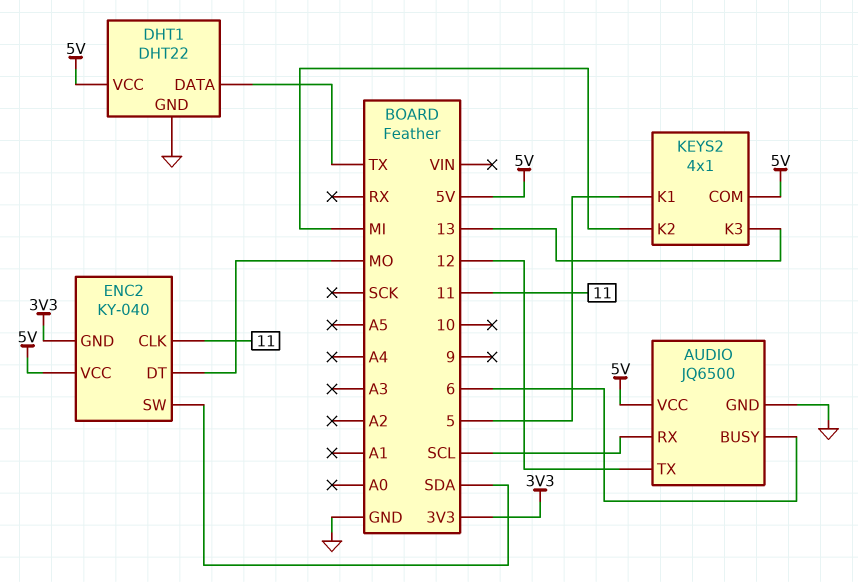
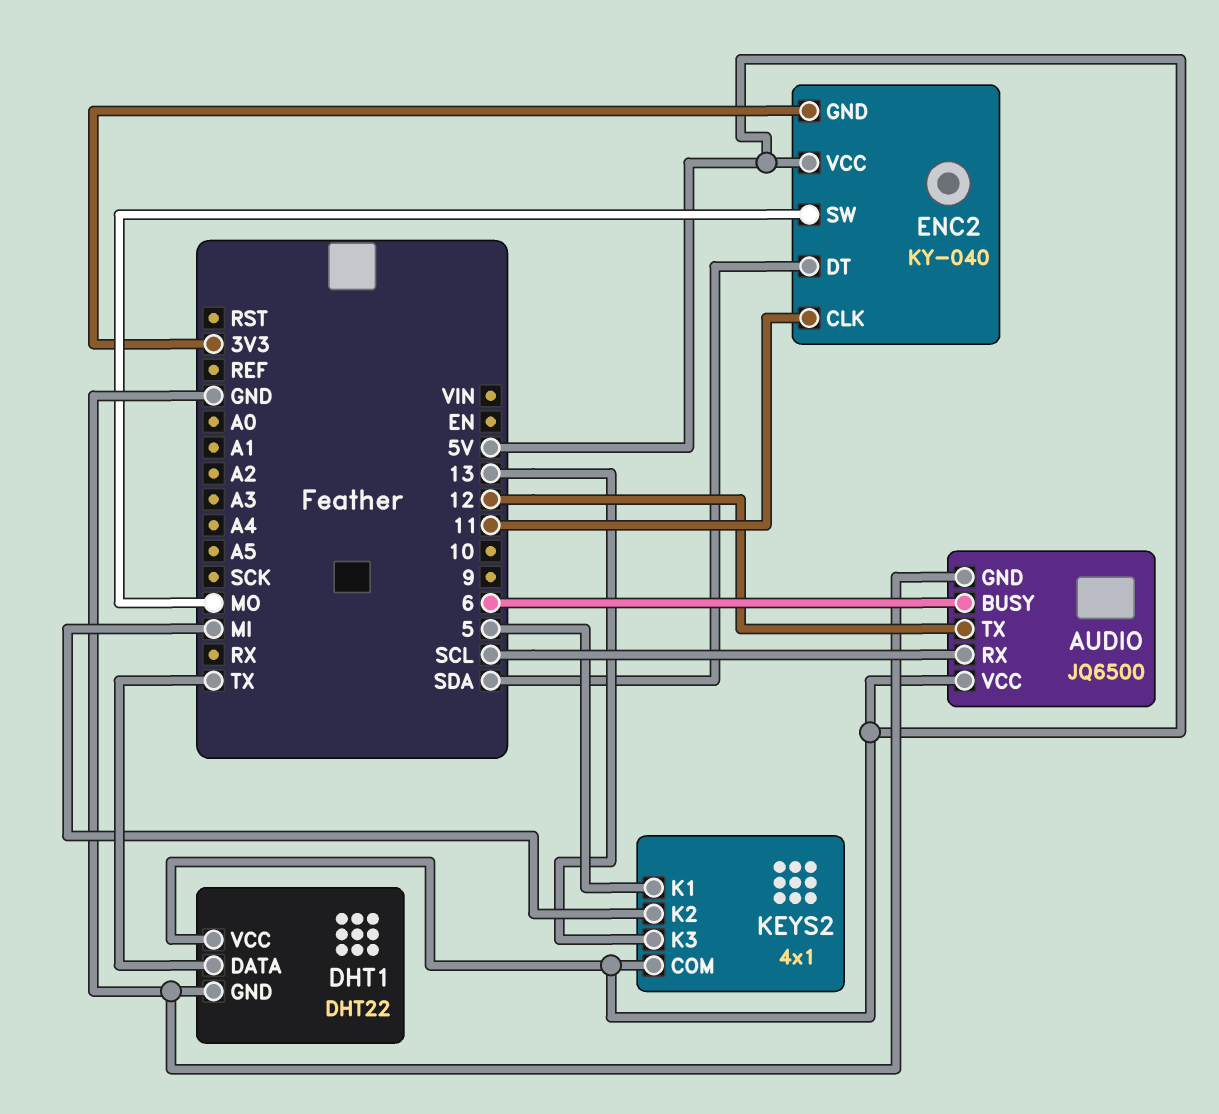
ENC2 pin DT: MO -> SDA
ENC2 pin SW: SDA -> MO

